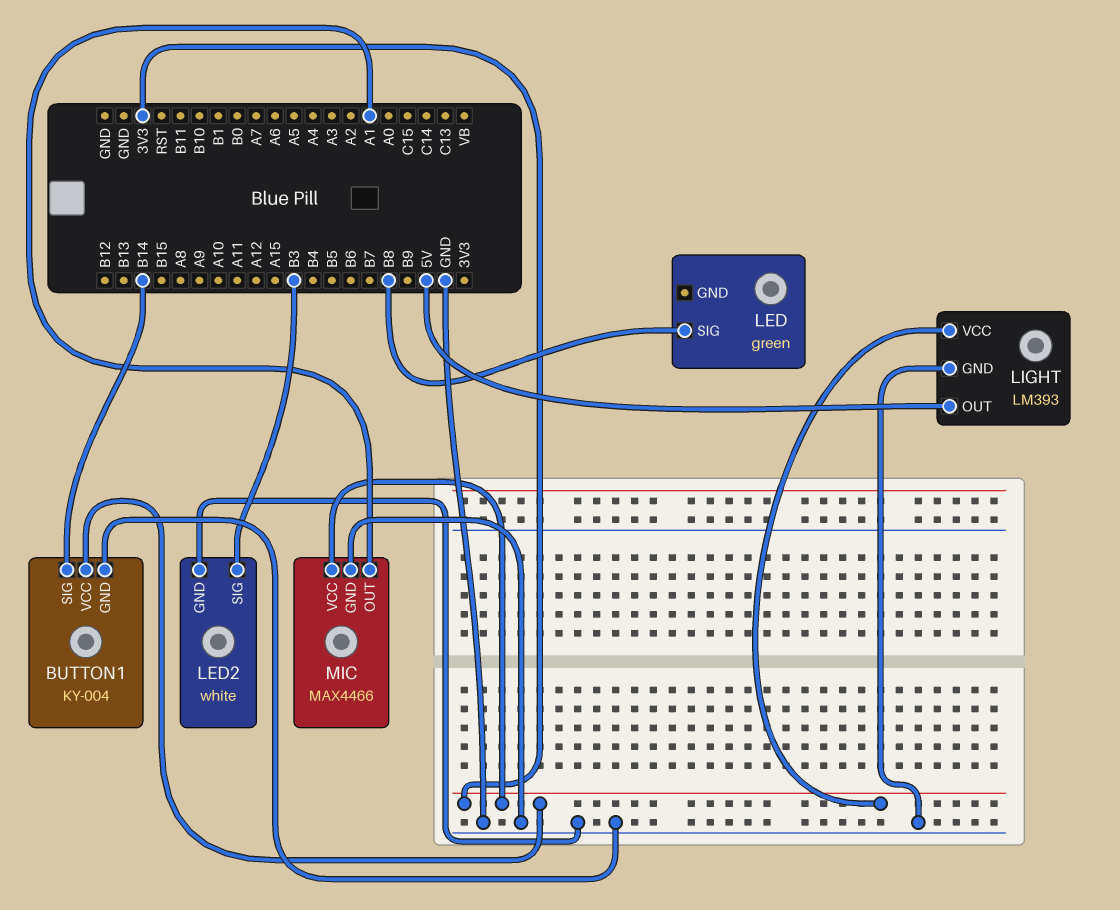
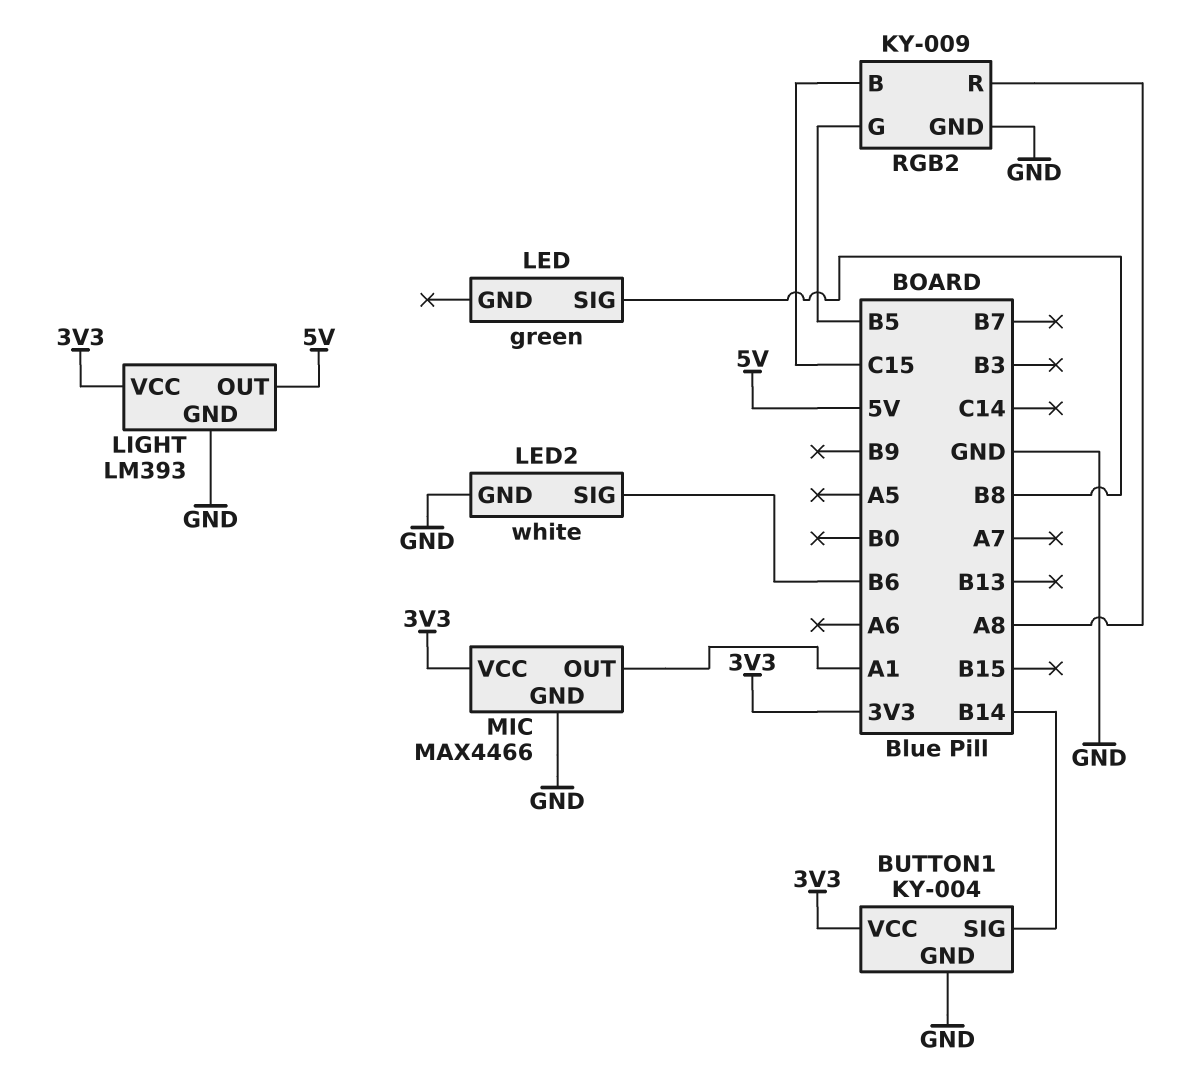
LED2 pin SIG: B3 -> B6
RGB2: none -> KY-009
RGB2 pin B: none -> C15
RGB2 pin G: none -> B5
RGB2 pin GND: none -> GND
RGB2 pin R: none -> A8

